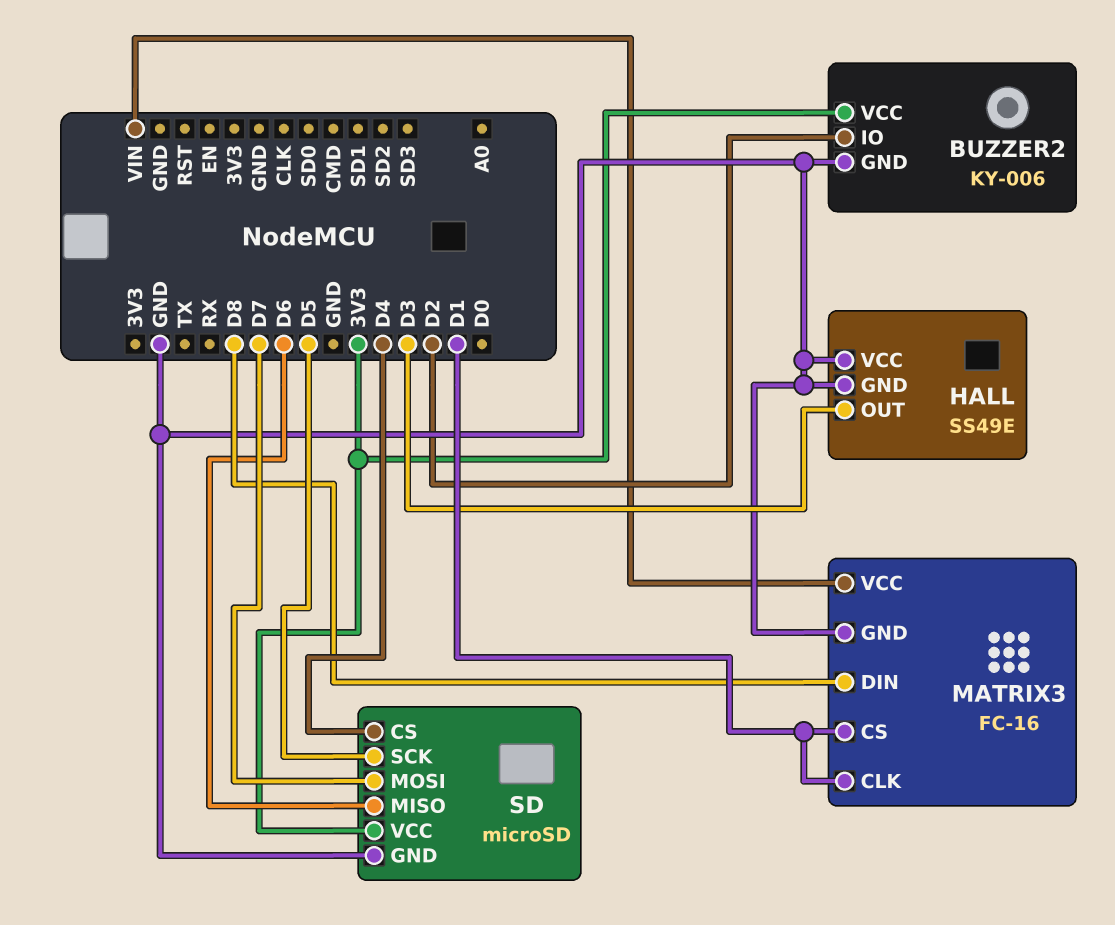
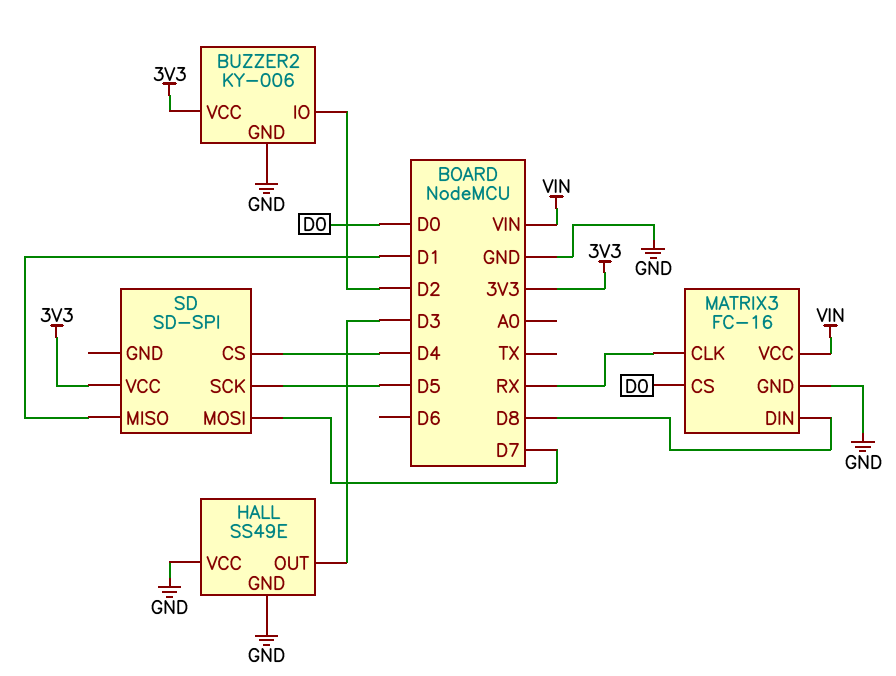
MATRIX3 pin CLK: D1 -> RX
MATRIX3 pin CS: D1 -> D0
SD: microSD -> SD-SPI
SD pin GND: GND -> none
SD pin MISO: D6 -> D1

